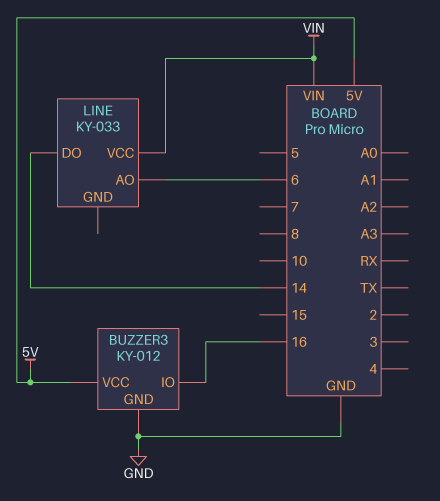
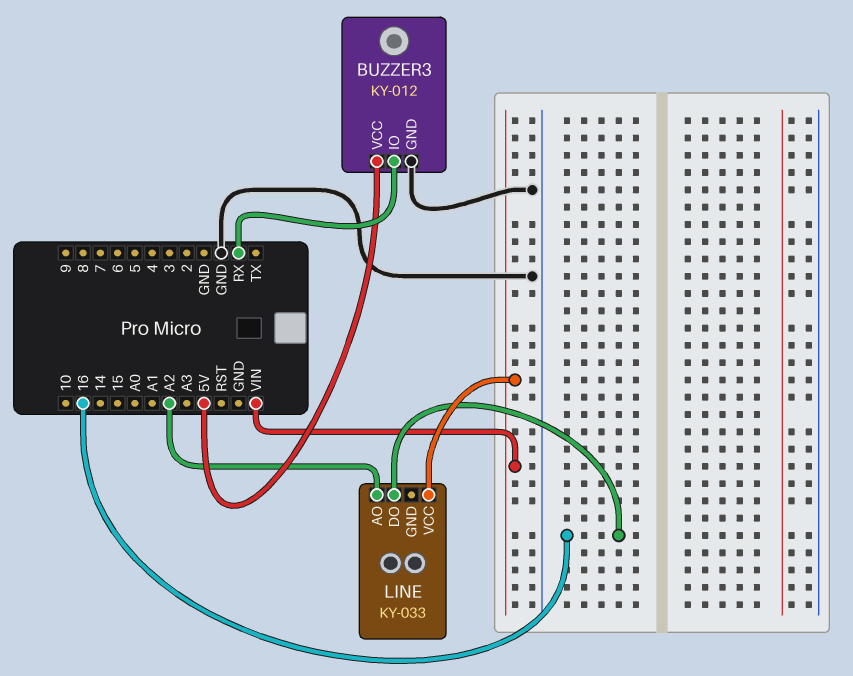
BUZZER3 pin IO: 16 -> RX
LINE pin AO: 6 -> A2
LINE pin DO: 14 -> 16

